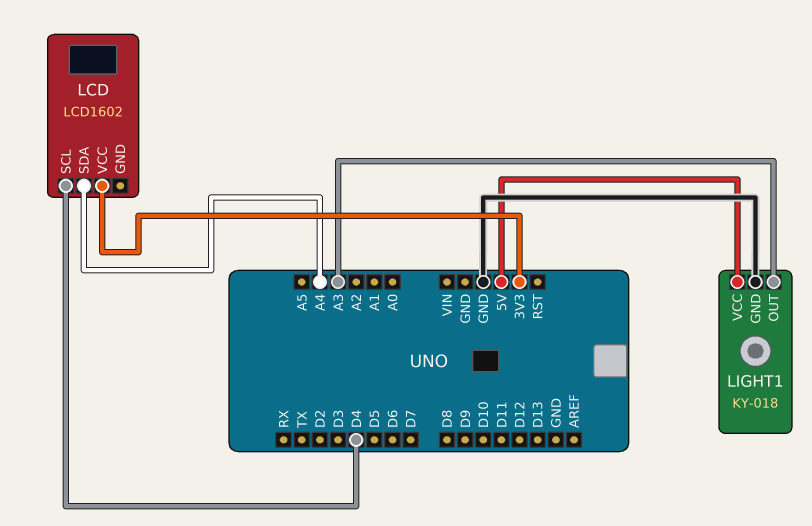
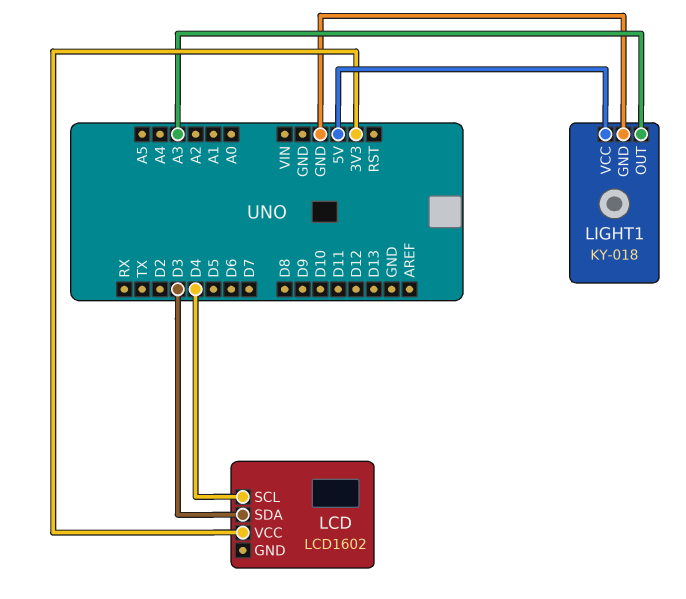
LCD pin SDA: A4 -> D3

